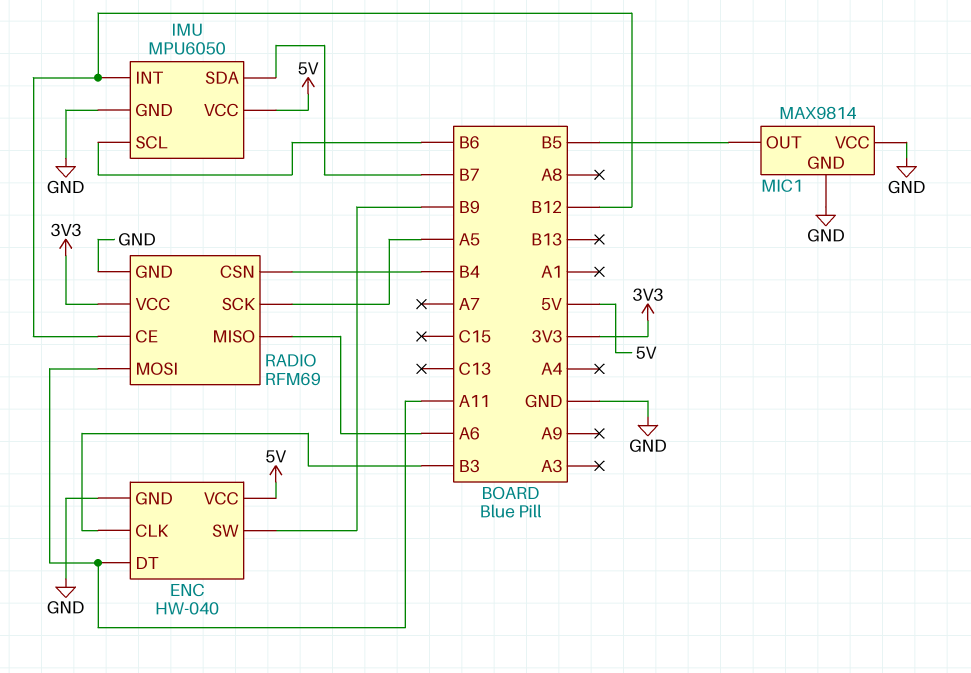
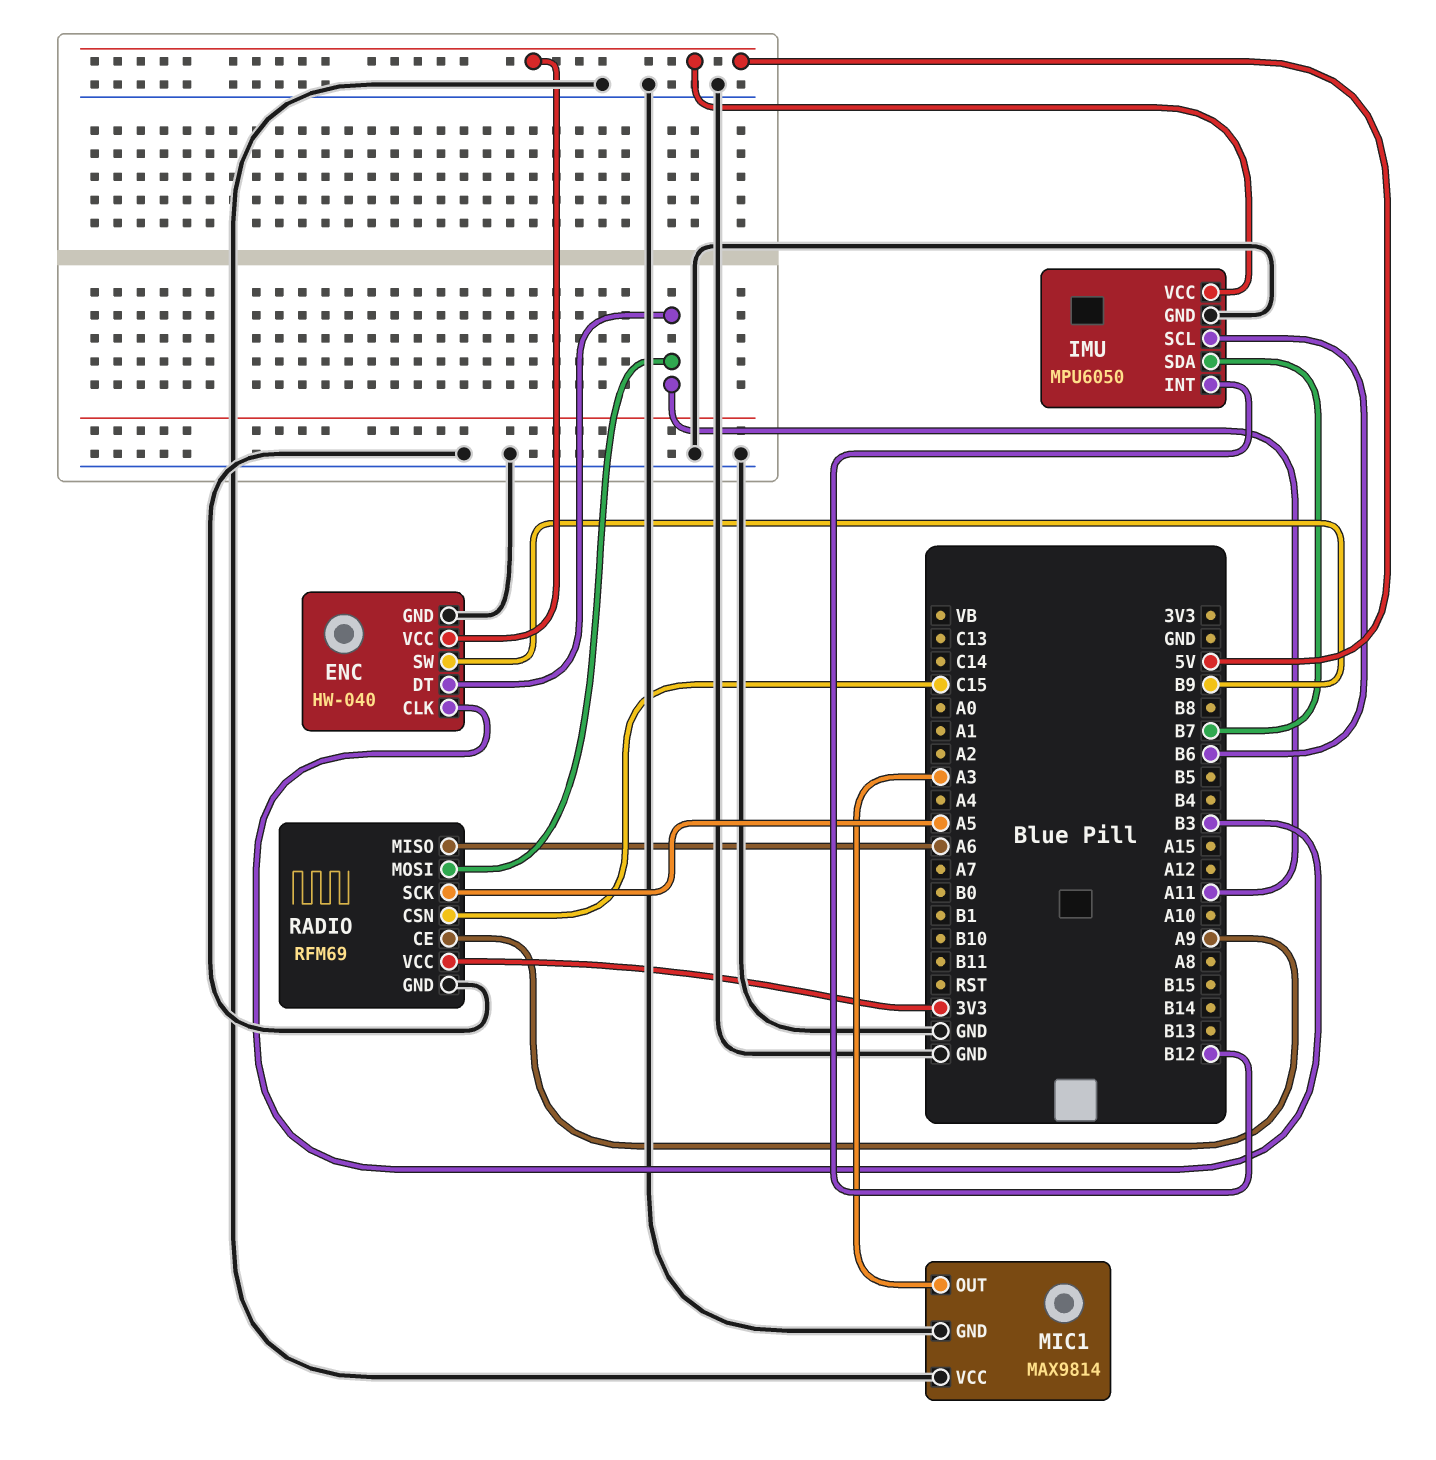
MIC1 pin OUT: B5 -> A3
RADIO pin CE: B12 -> A9
RADIO pin CSN: B4 -> C15

